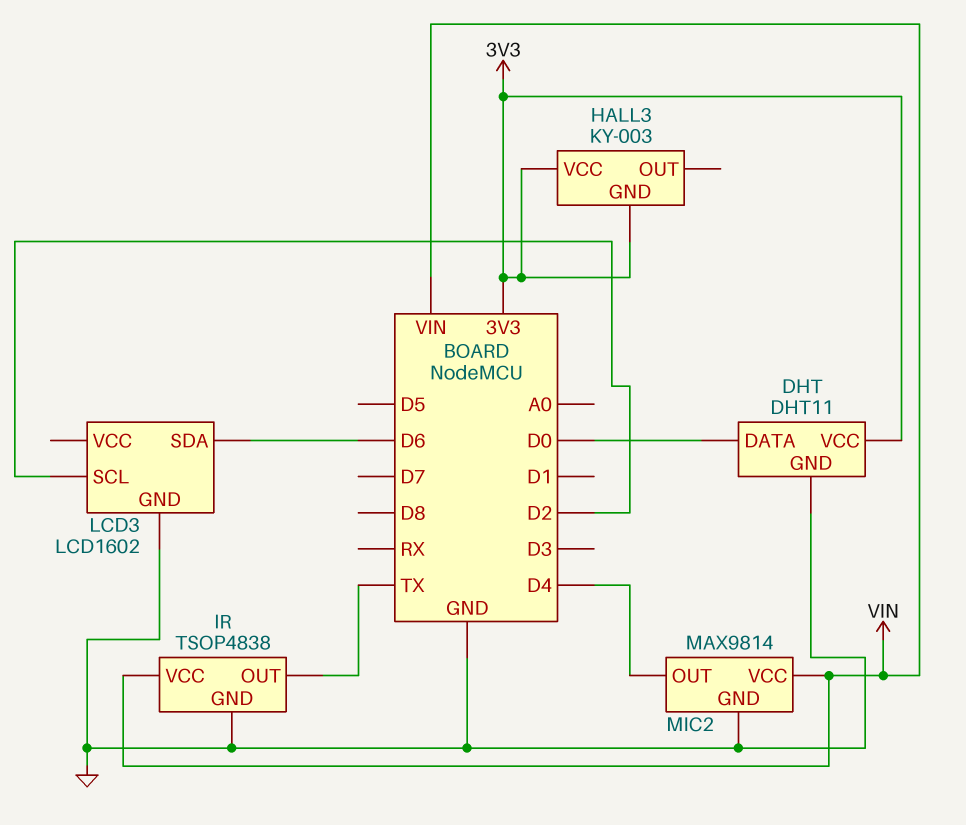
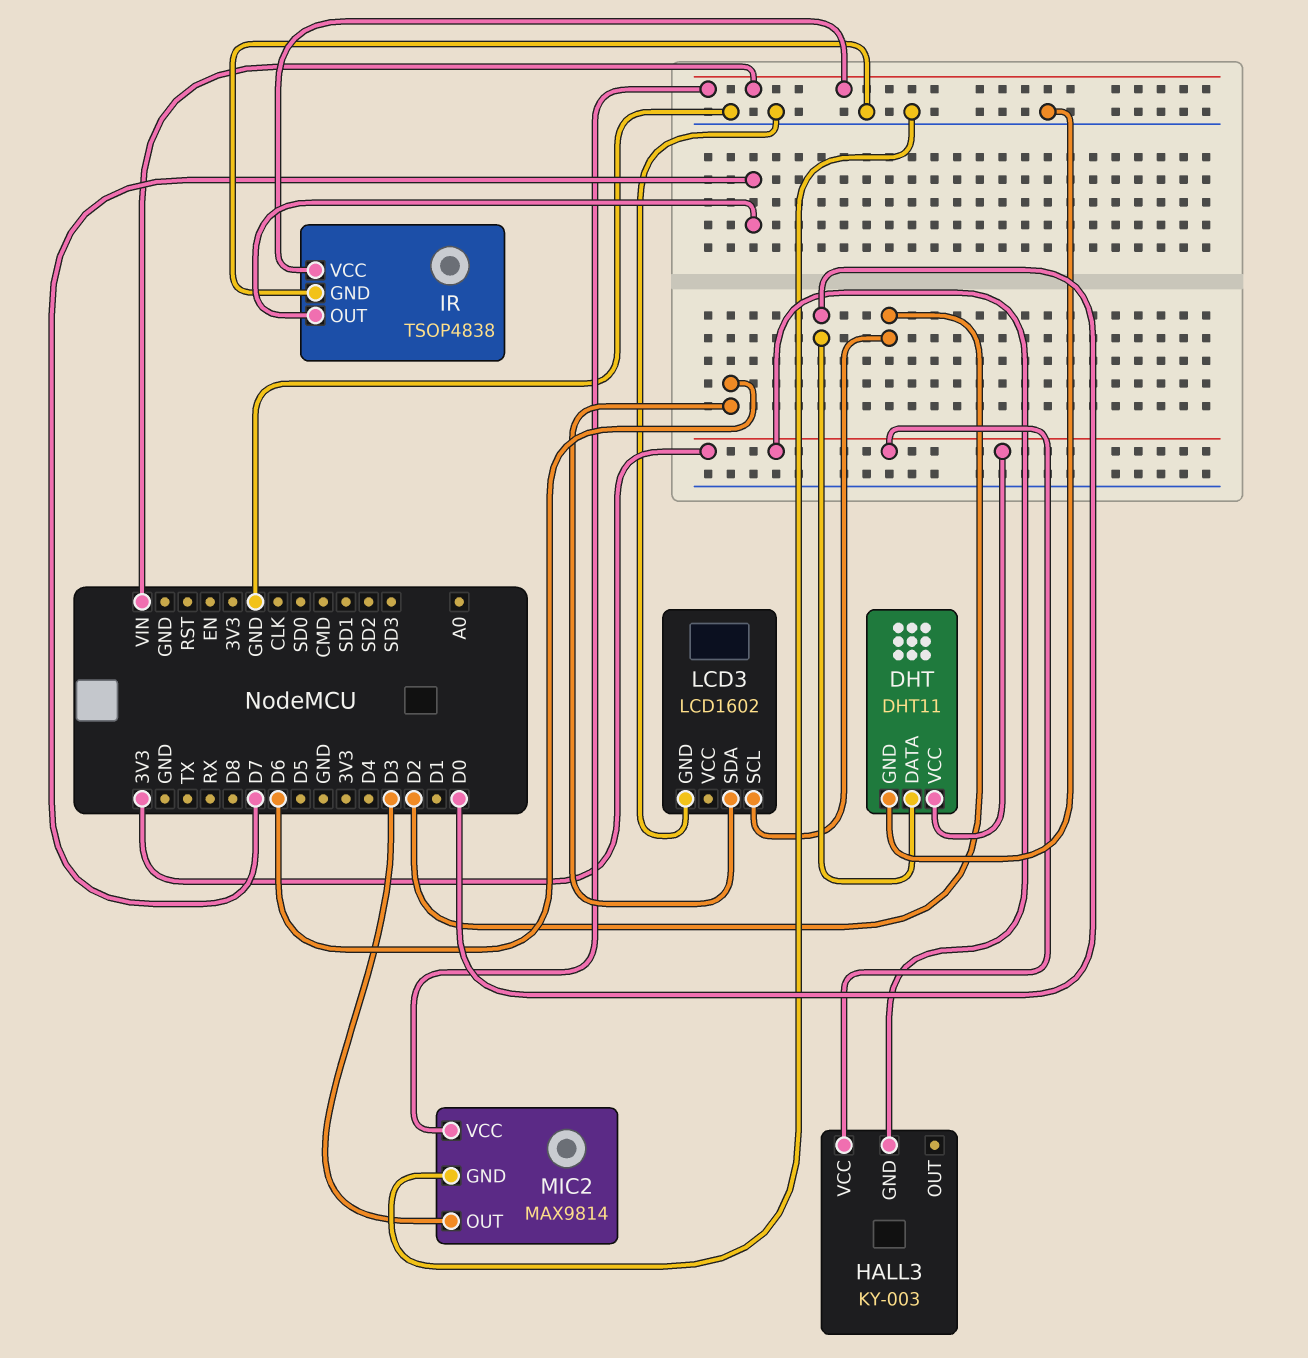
IR pin OUT: TX -> D7
MIC2 pin OUT: D4 -> D3

